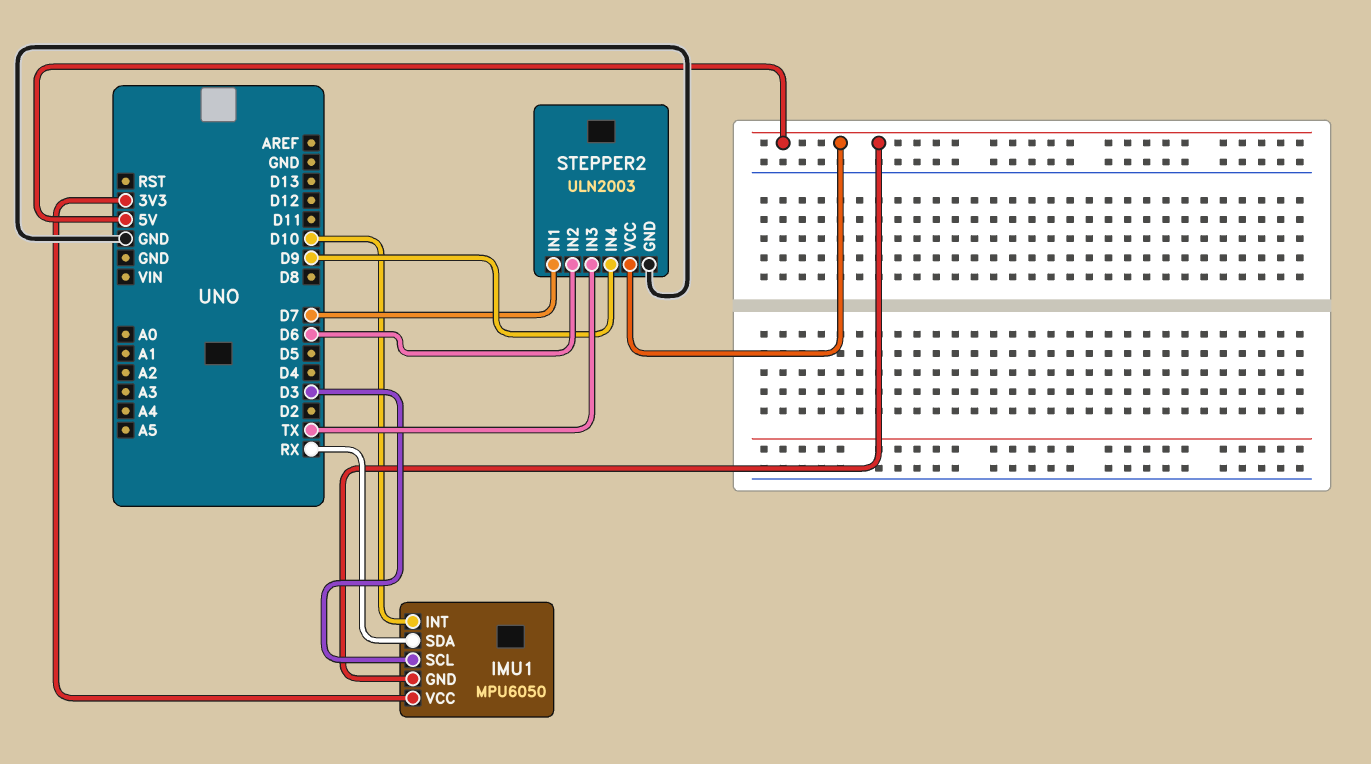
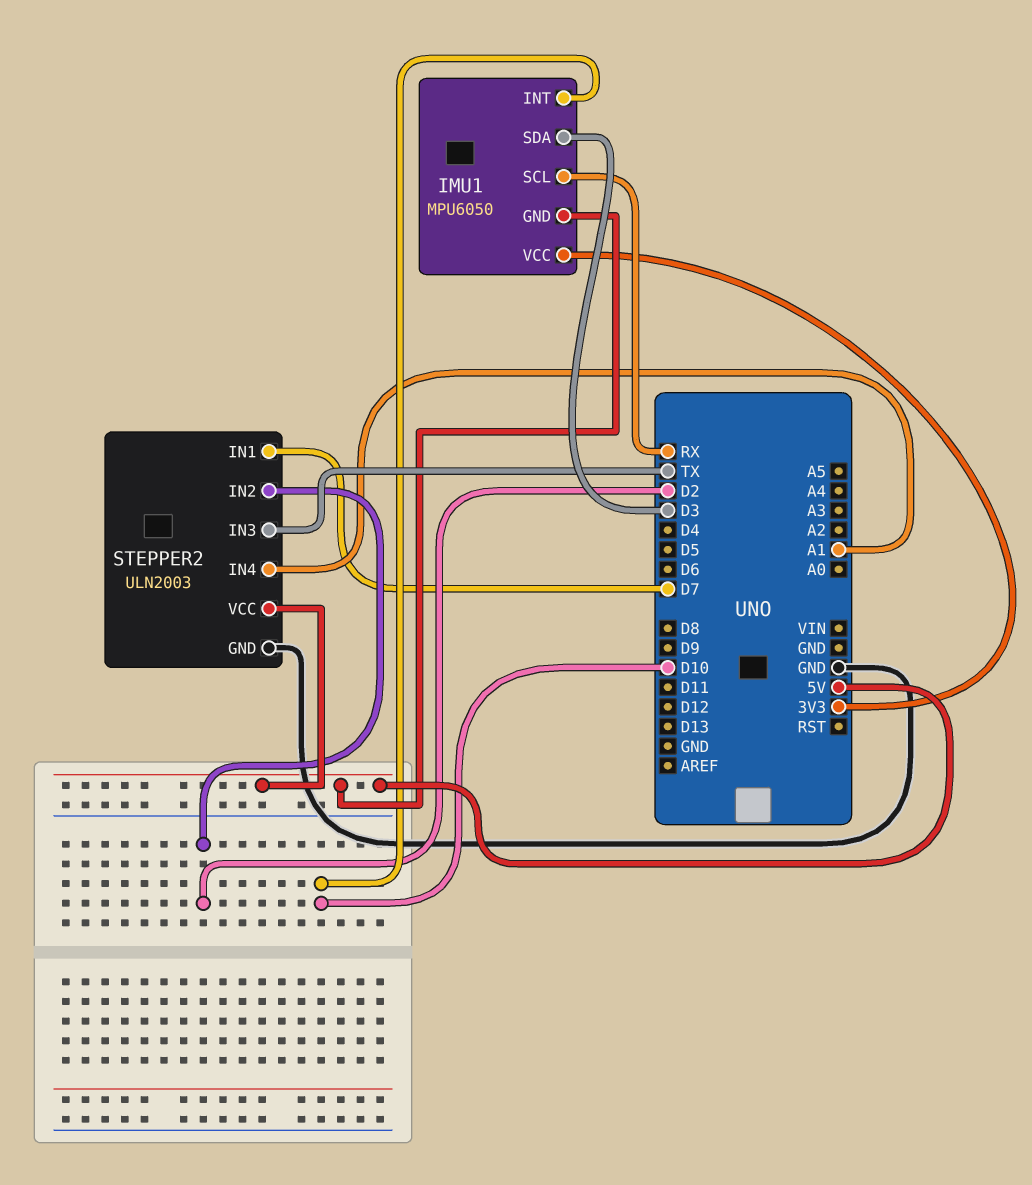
IMU1 pin SCL: D3 -> RX
IMU1 pin SDA: RX -> D3
STEPPER2 pin IN2: D6 -> D2
STEPPER2 pin IN4: D9 -> A1

